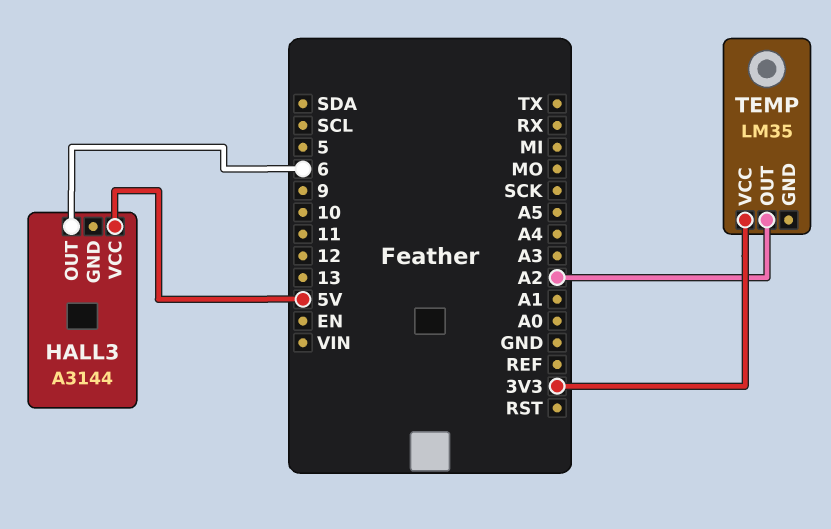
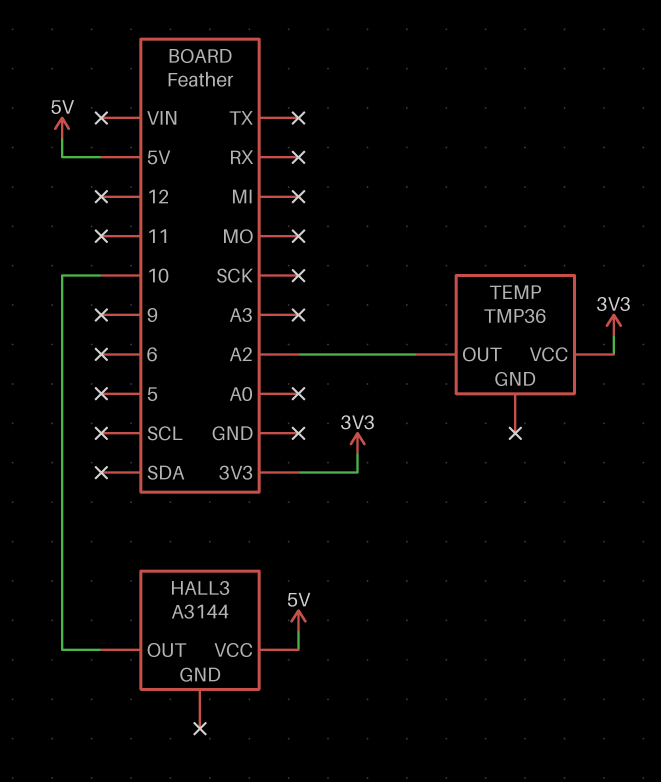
HALL3 pin OUT: 6 -> 10
TEMP: LM35 -> TMP36

